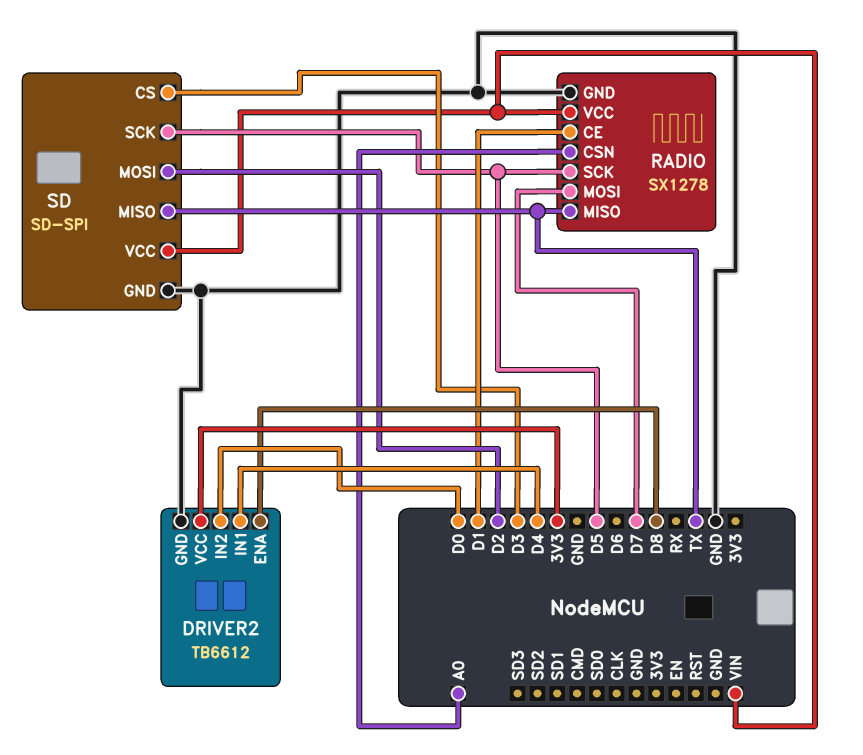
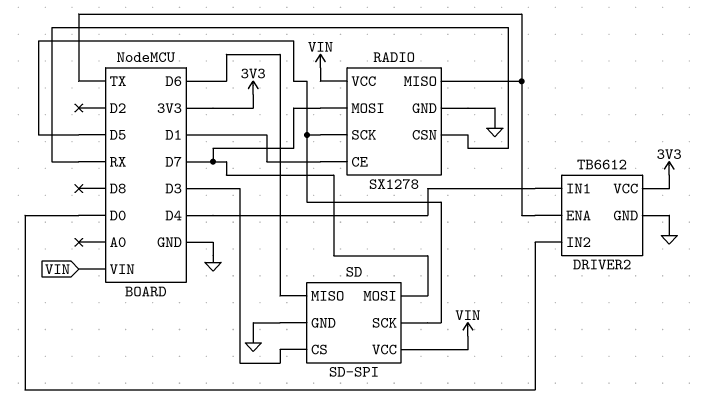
DRIVER2 pin ENA: D8 -> TX
RADIO pin CSN: A0 -> RX
SD pin MISO: TX -> D6
SD pin MOSI: D2 -> D7

